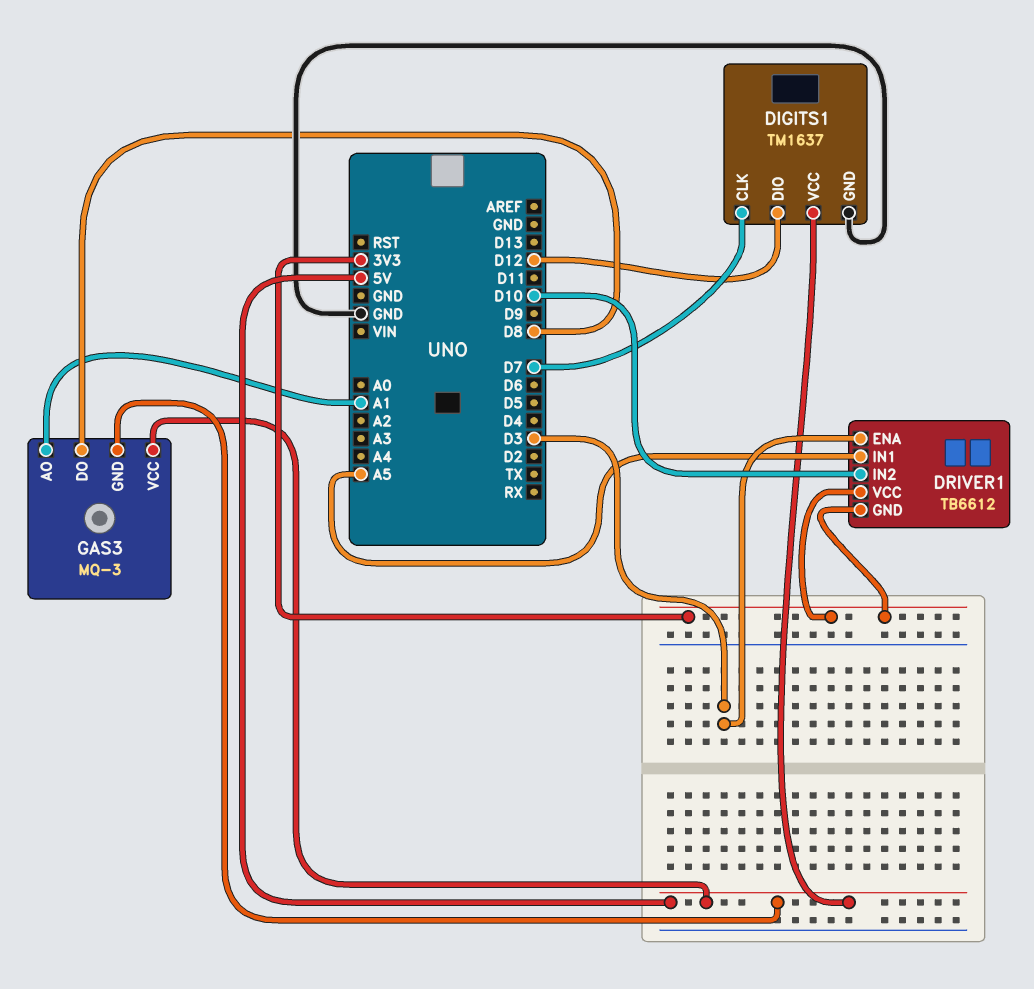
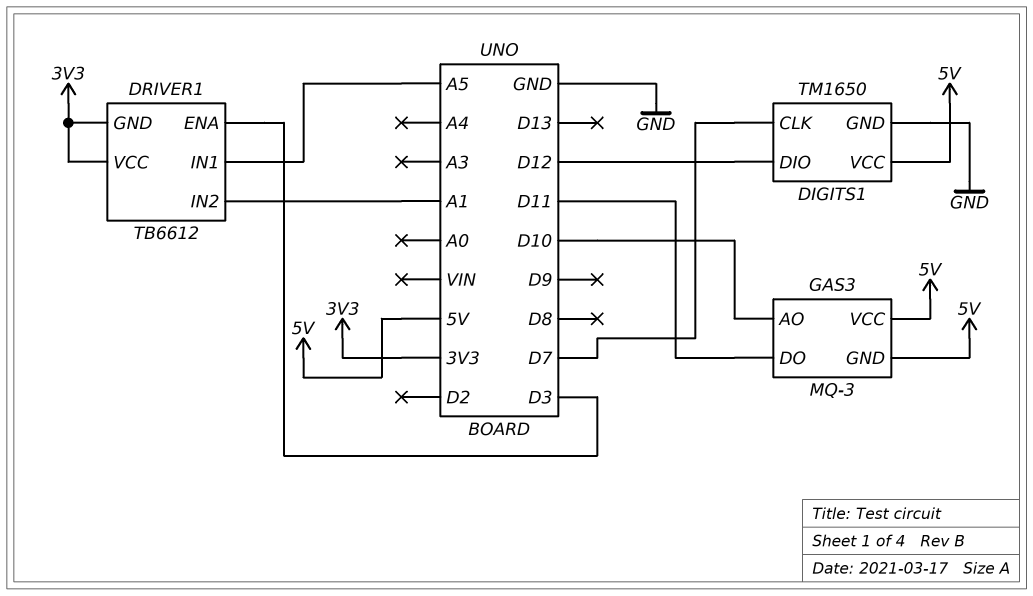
DIGITS1: TM1637 -> TM1650
DRIVER1 pin IN2: D10 -> A1
GAS3 pin AO: A1 -> D10
GAS3 pin DO: D8 -> D11

